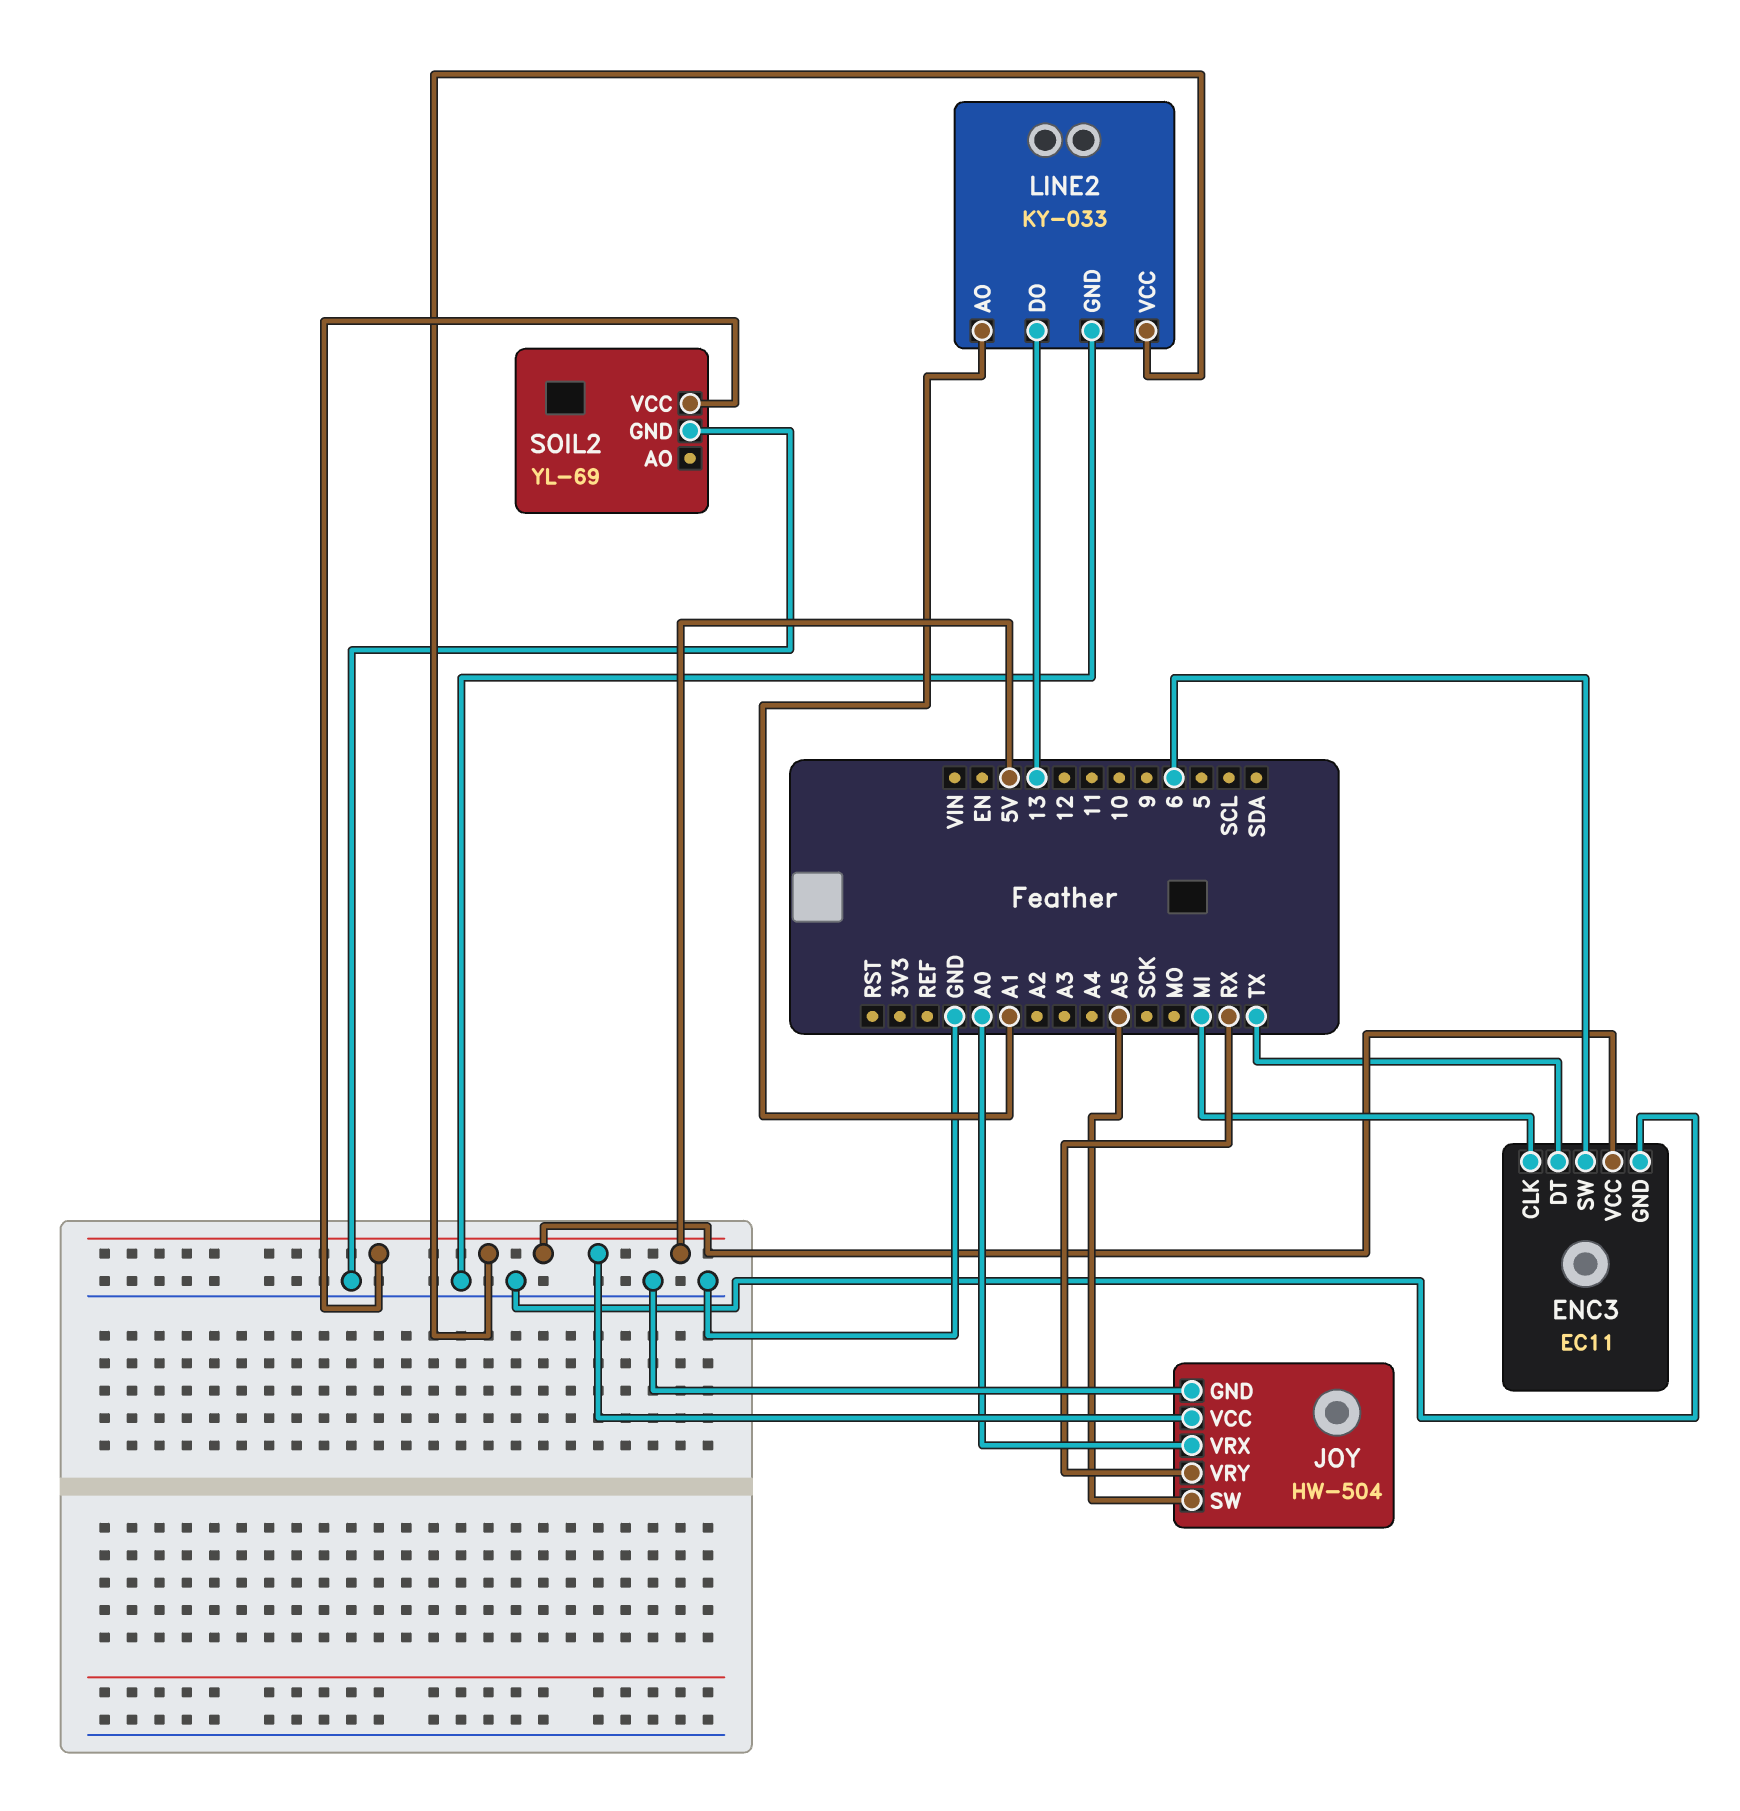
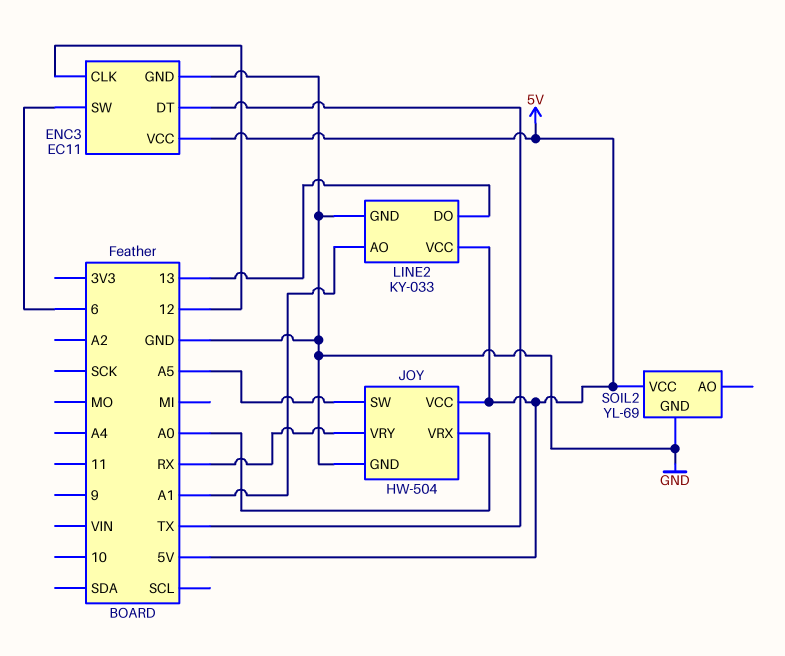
ENC3 pin CLK: MI -> 12

